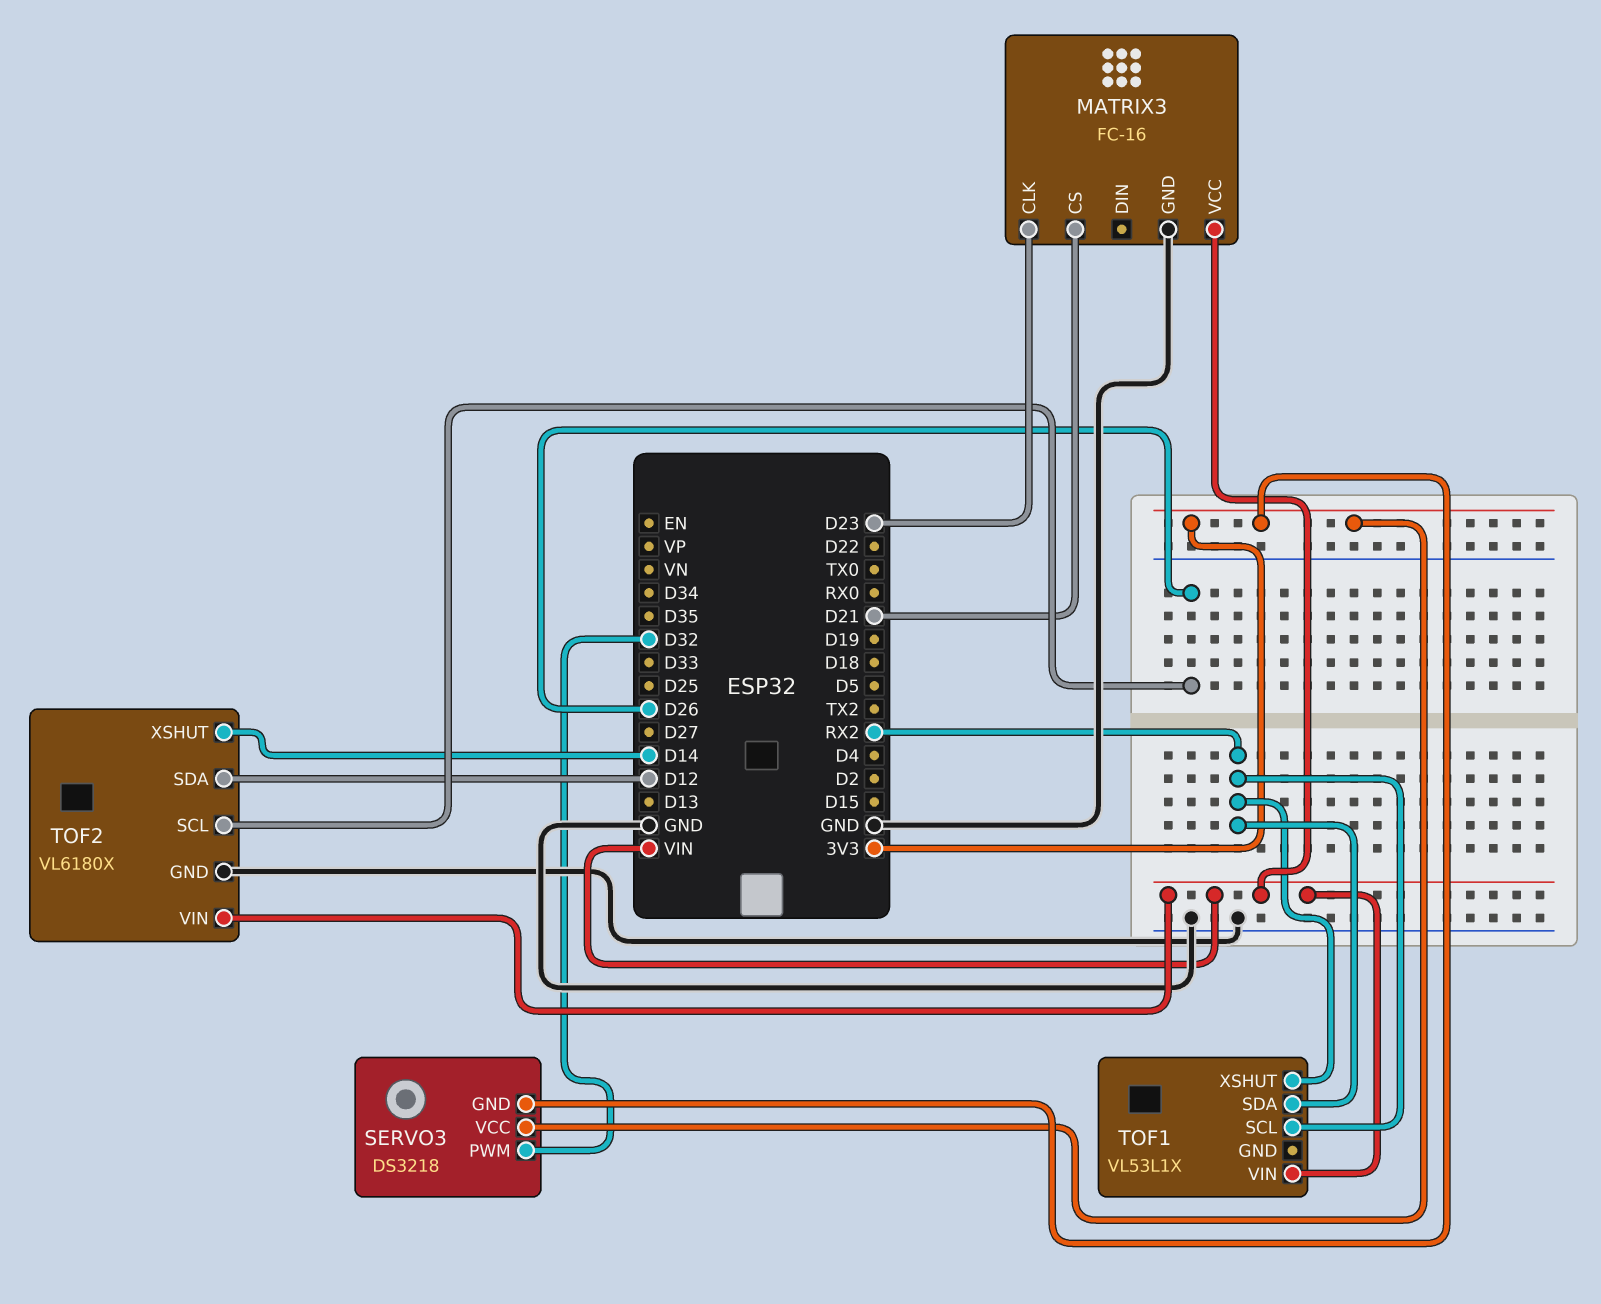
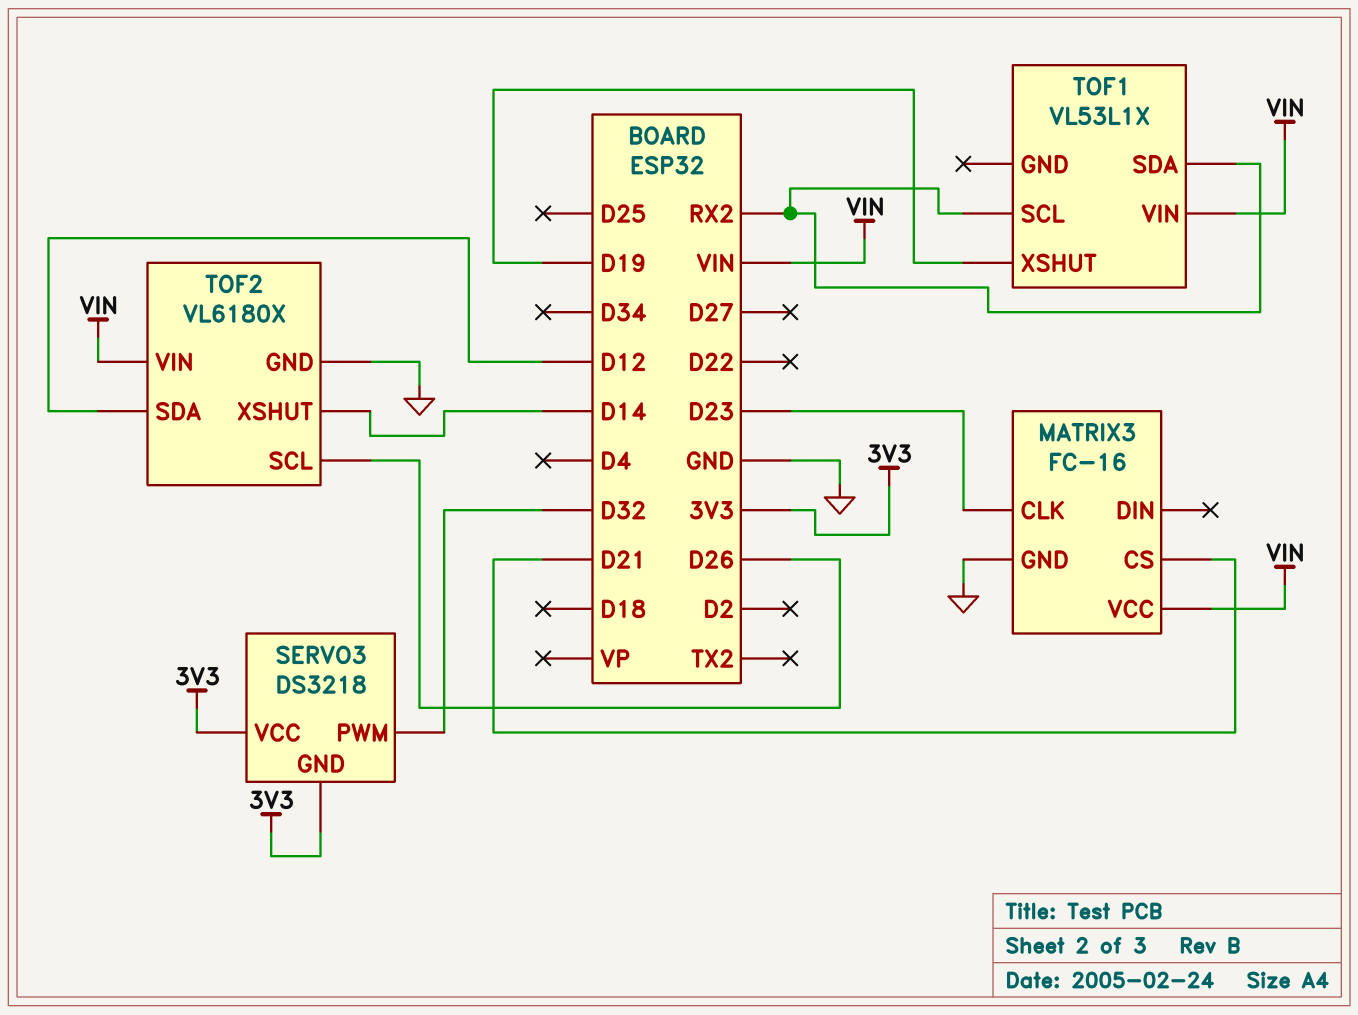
TOF1 pin XSHUT: RX2 -> D19

